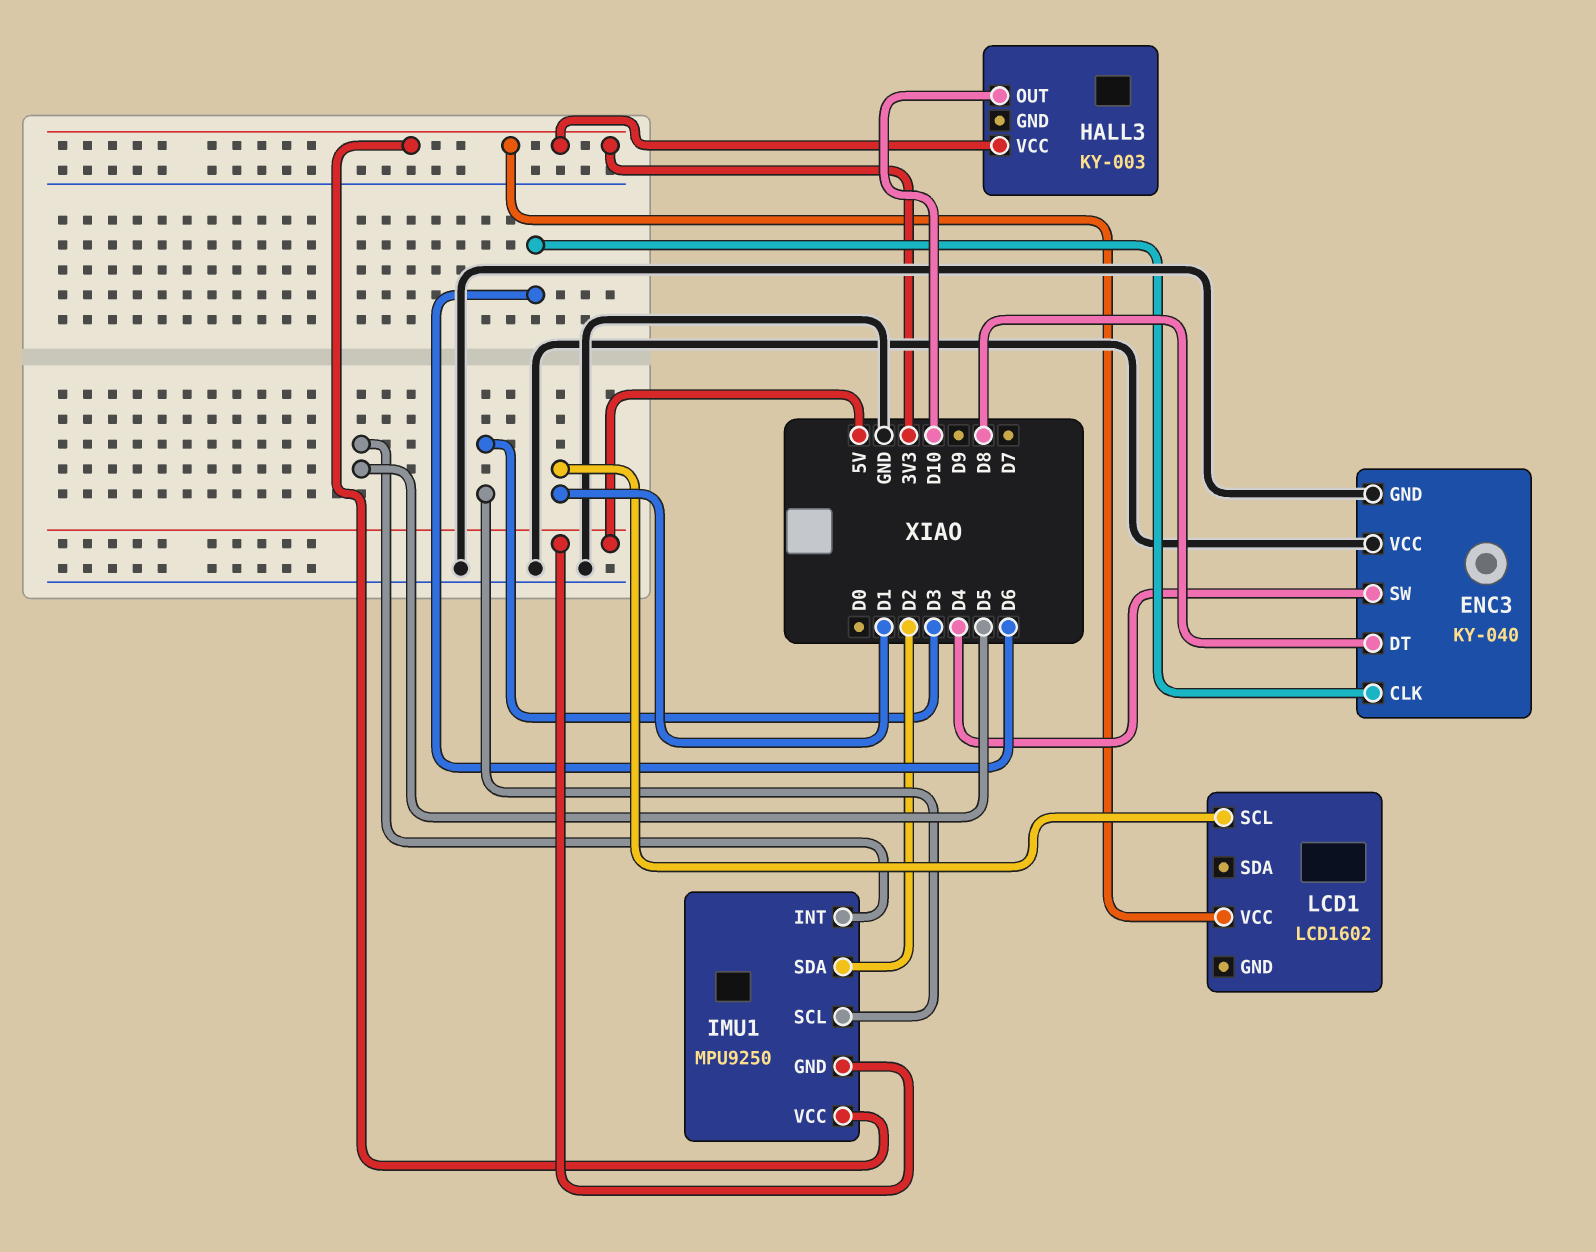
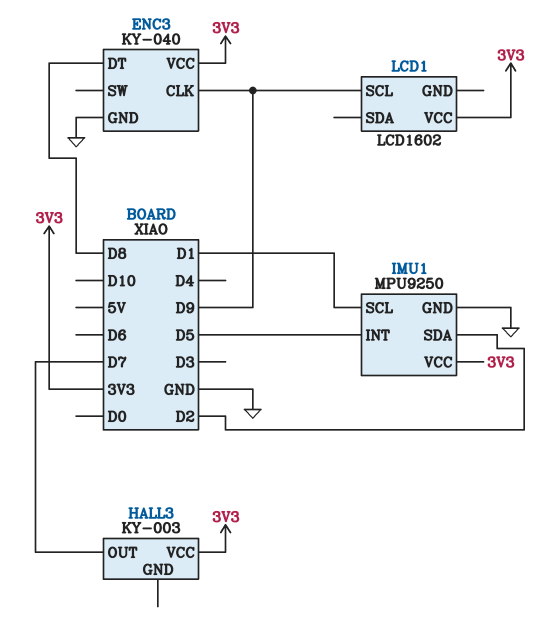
ENC3 pin CLK: D6 -> D9
ENC3 pin SW: D4 -> none
ENC3 pin VCC: GND -> 3V3
HALL3 pin OUT: D10 -> D7
IMU1 pin GND: 5V -> GND
IMU1 pin SCL: D3 -> D1
LCD1 pin SCL: D1 -> D9

